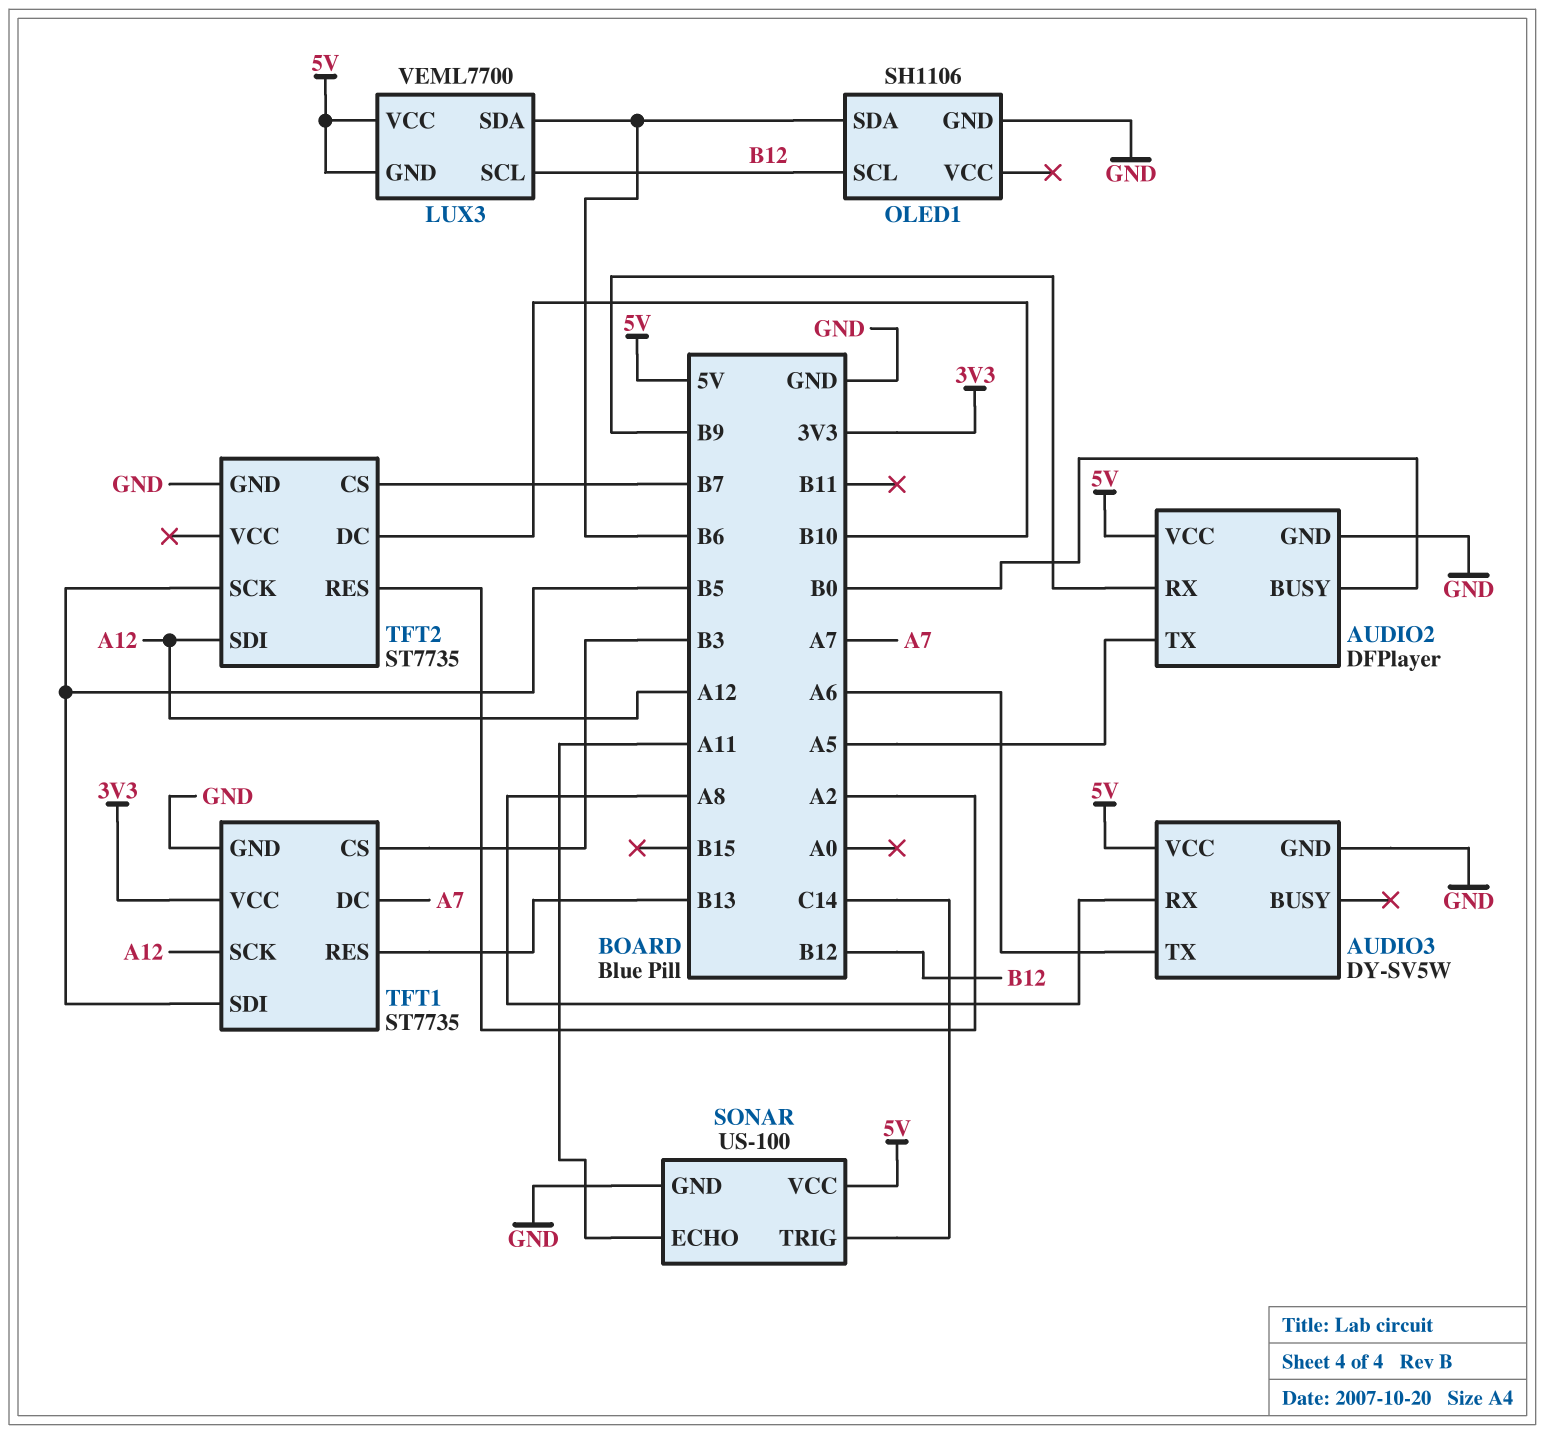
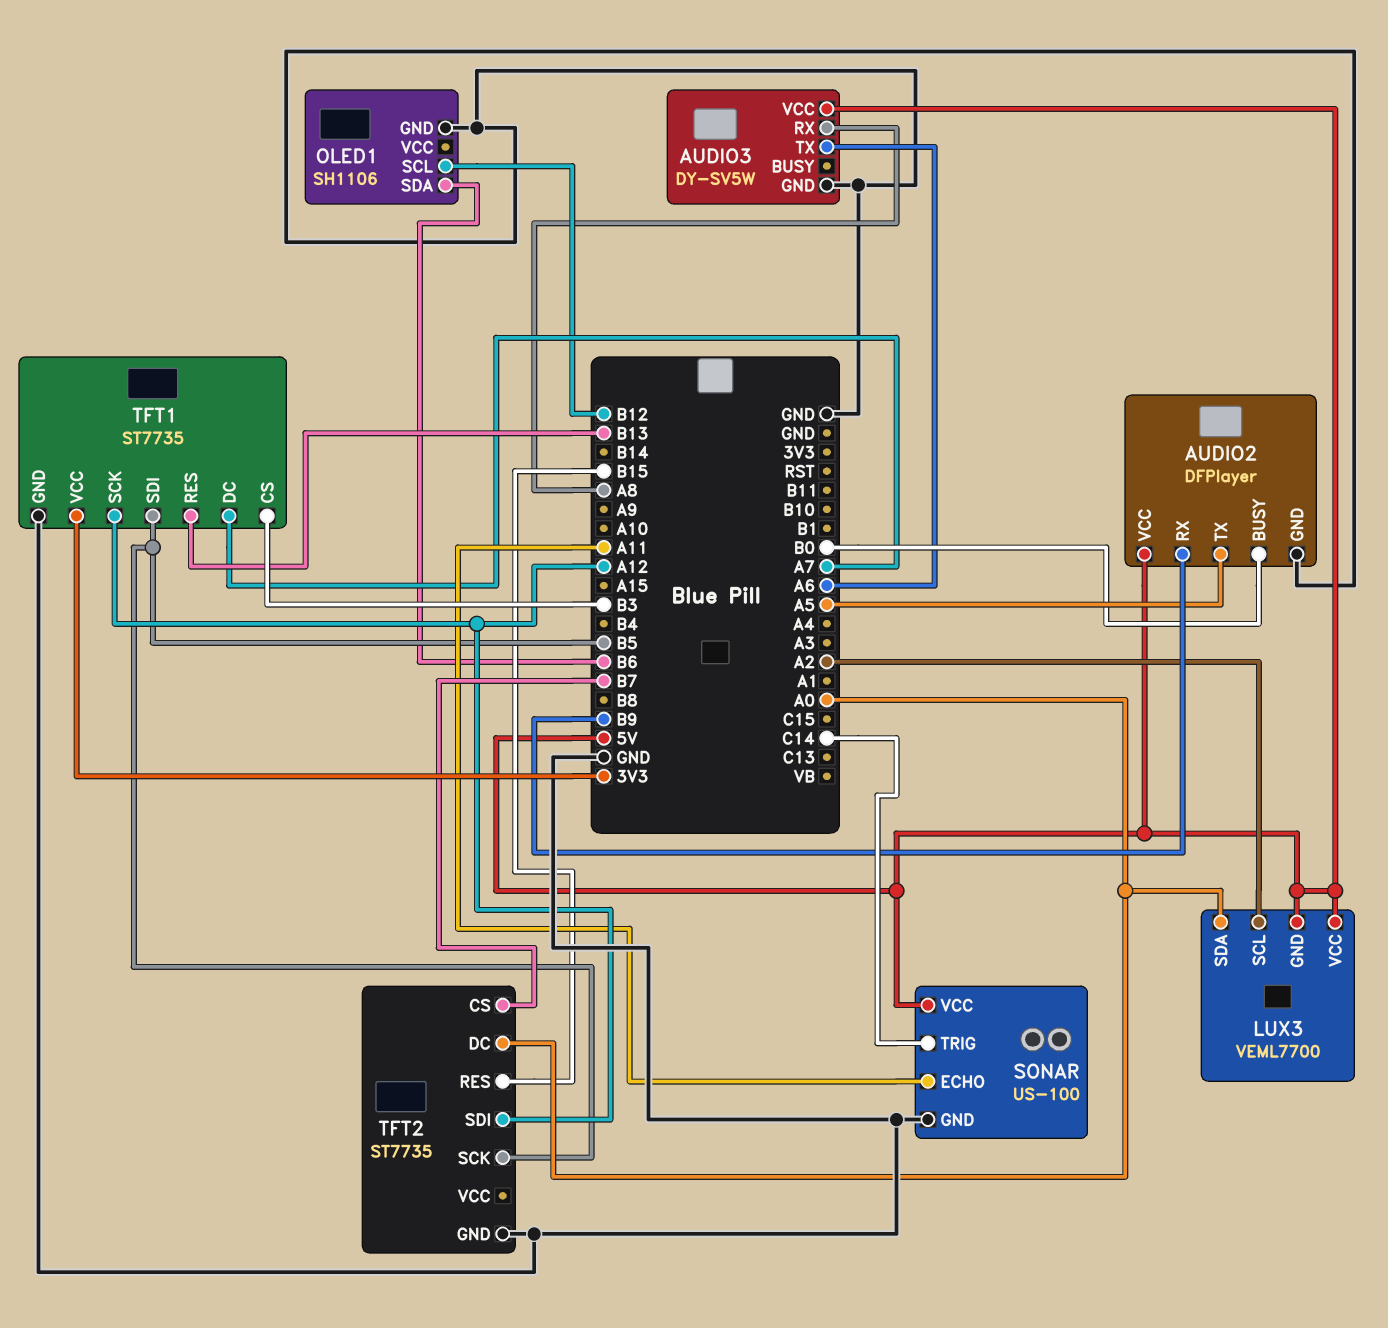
LUX3 pin SCL: B12 -> A2
LUX3 pin SDA: B6 -> A0
TFT2 pin DC: B10 -> A0
TFT2 pin RES: A2 -> B15

